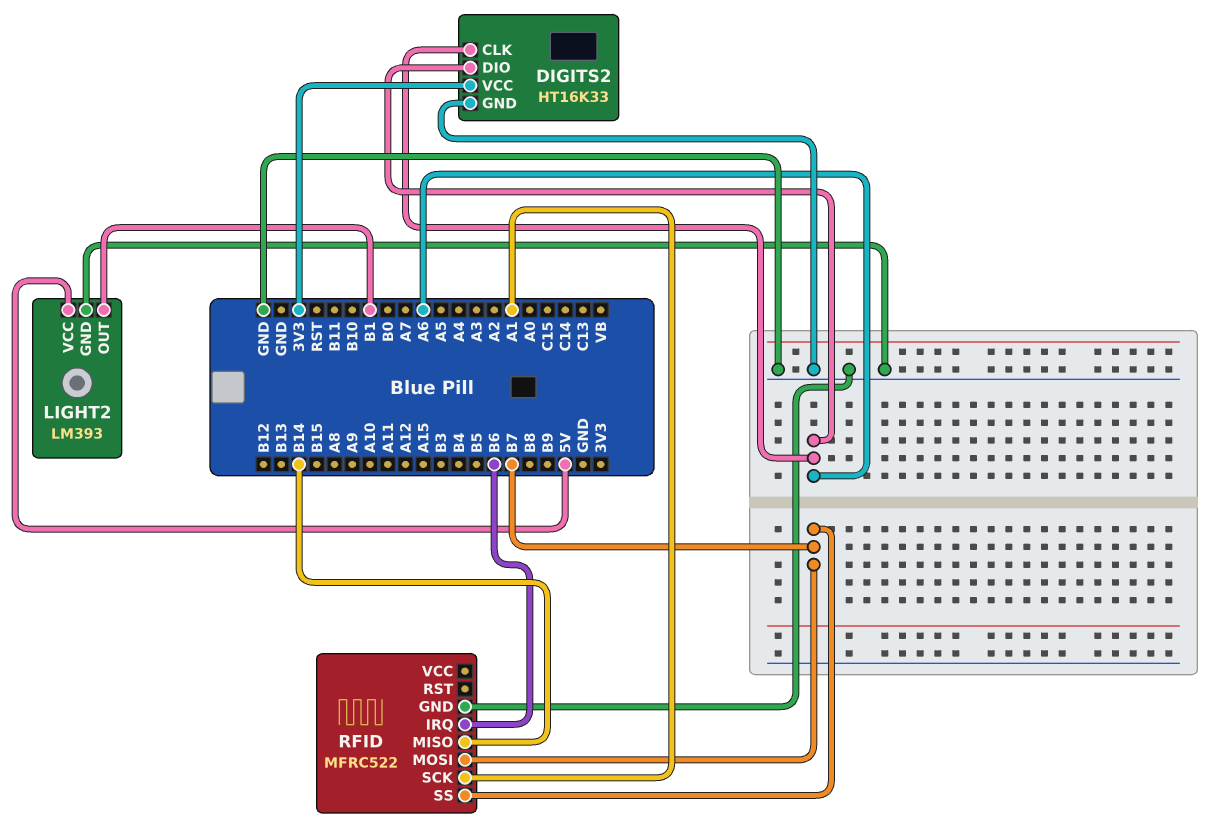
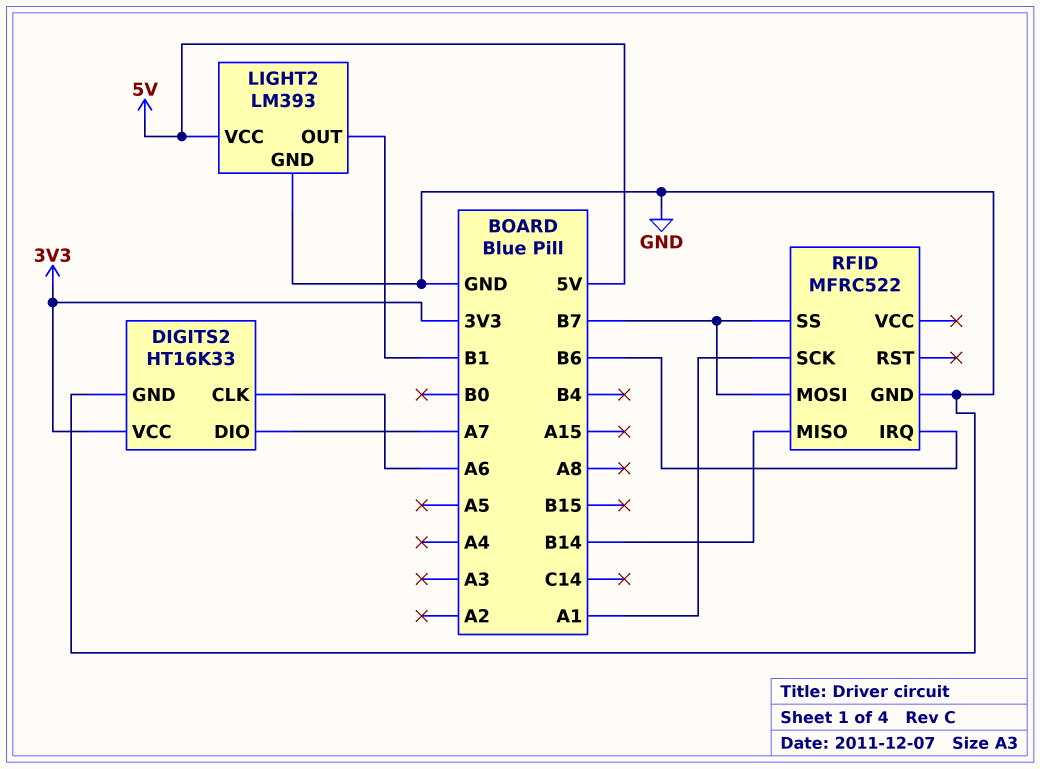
DIGITS2 pin DIO: A6 -> A7

